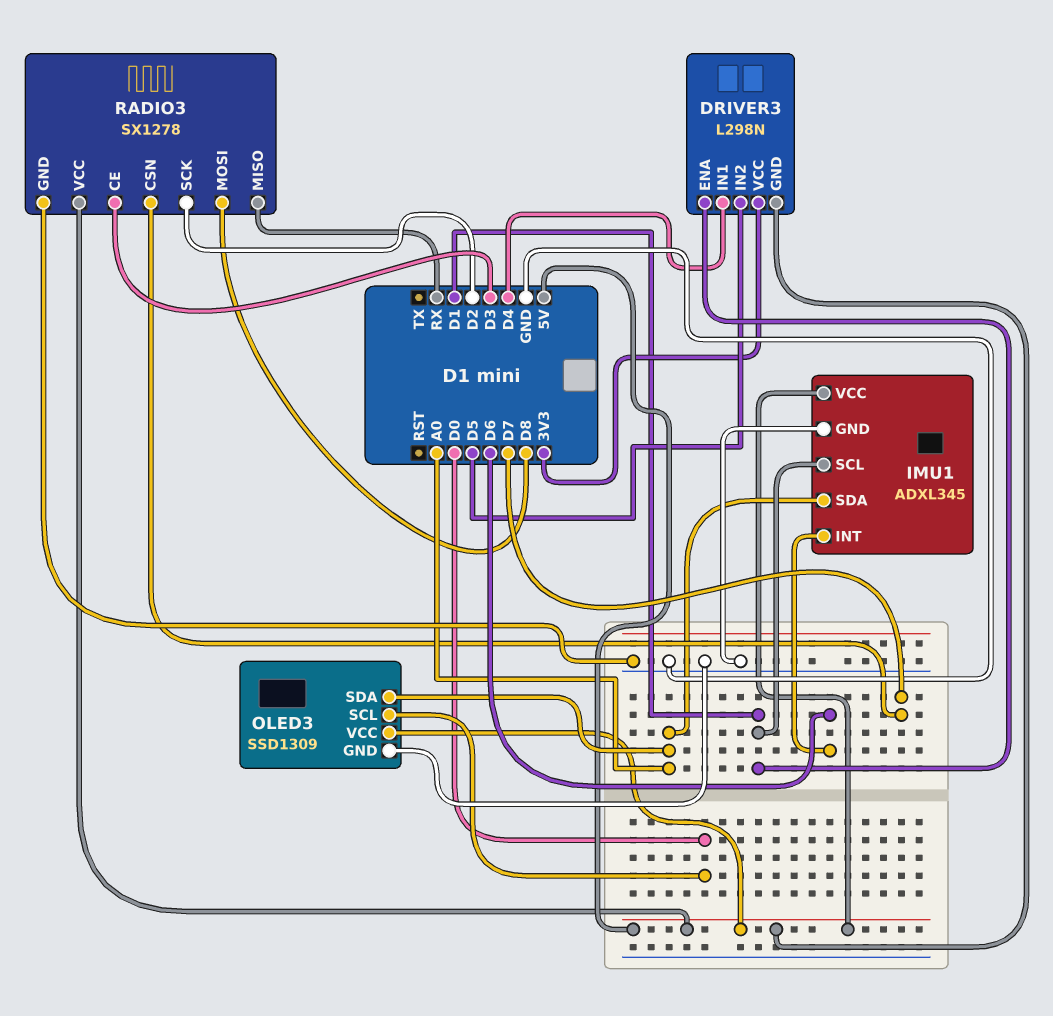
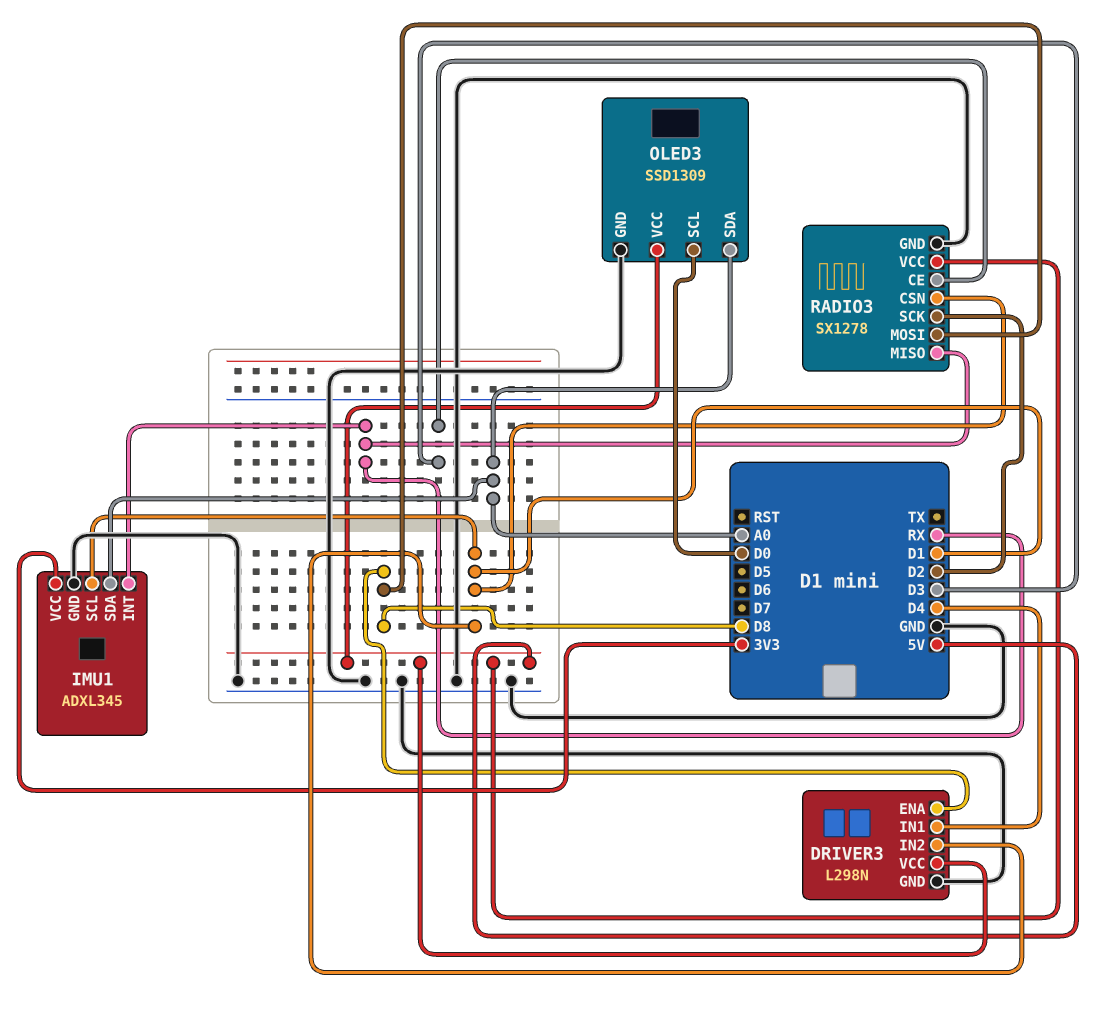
DRIVER3 pin ENA: D1 -> D8
DRIVER3 pin GND: 5V -> GND
DRIVER3 pin IN2: D5 -> D1
DRIVER3 pin VCC: 3V3 -> 5V
IMU1 pin INT: D6 -> RX
IMU1 pin VCC: 5V -> 3V3
RADIO3 pin CSN: D7 -> D1

